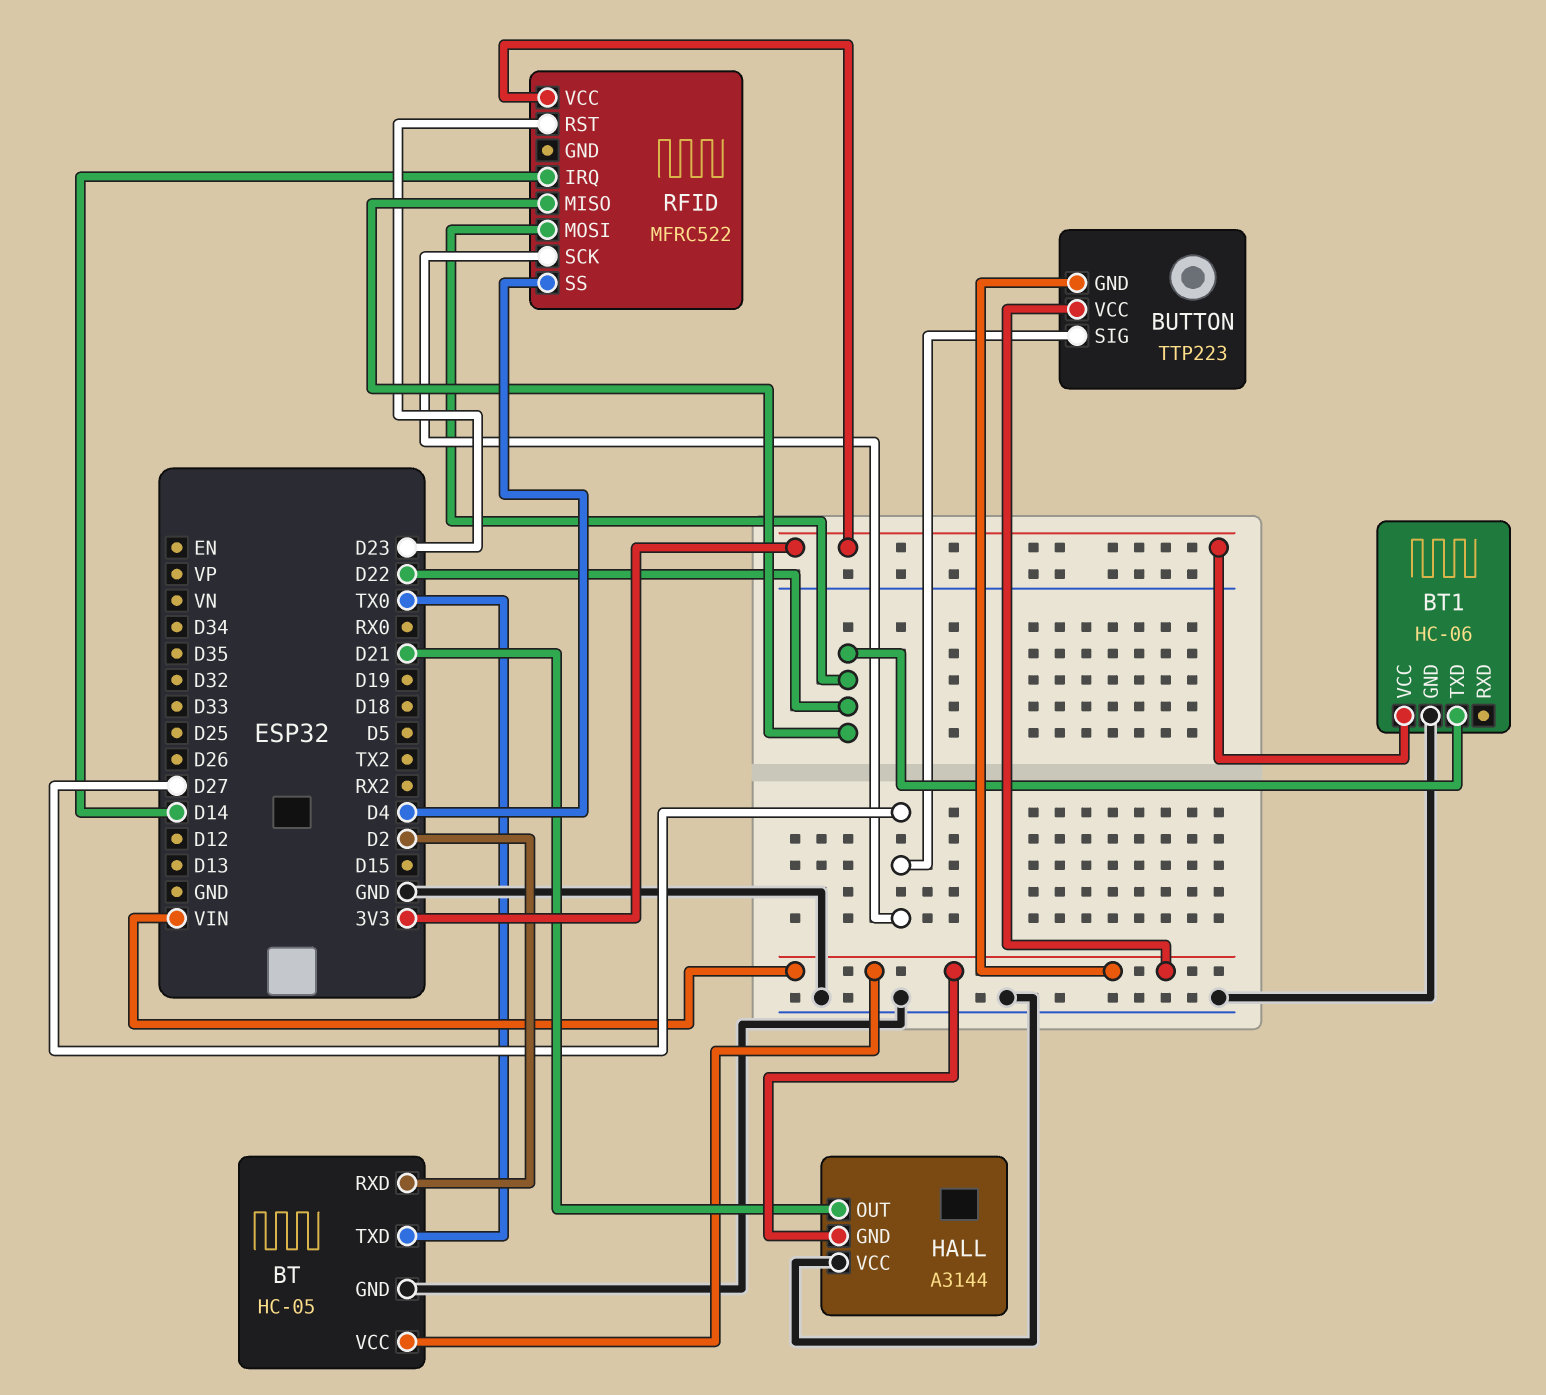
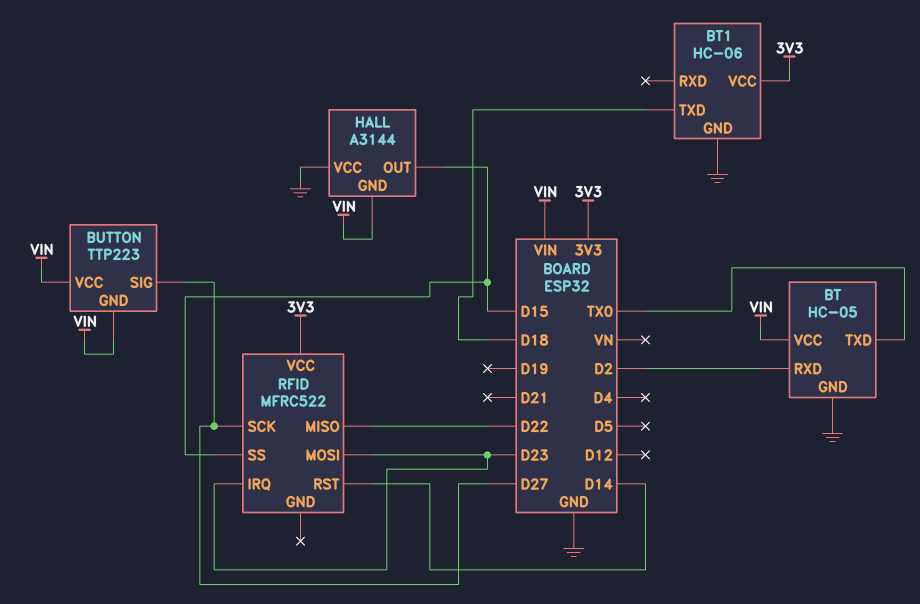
BT1 pin TXD: D22 -> D18
HALL pin OUT: D21 -> D15
RFID pin IRQ: D14 -> D23
RFID pin MOSI: D22 -> D23
RFID pin RST: D23 -> D14
RFID pin SS: D4 -> D15

